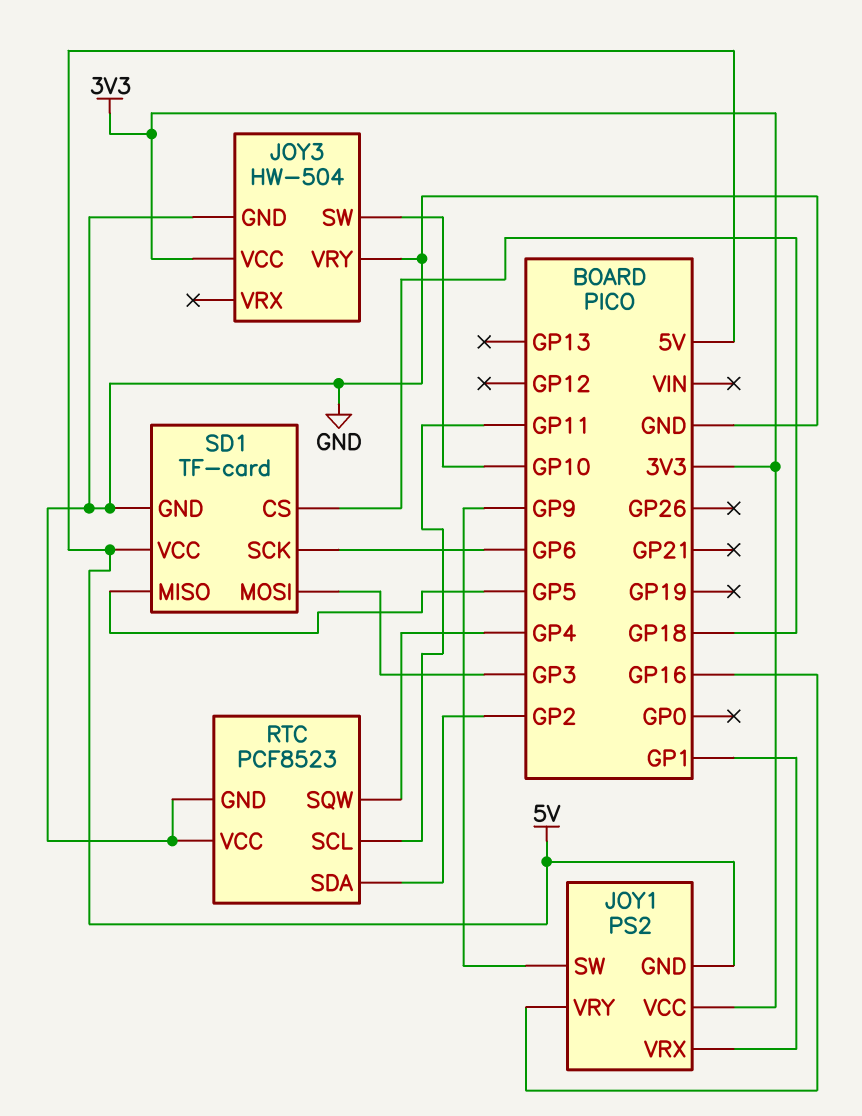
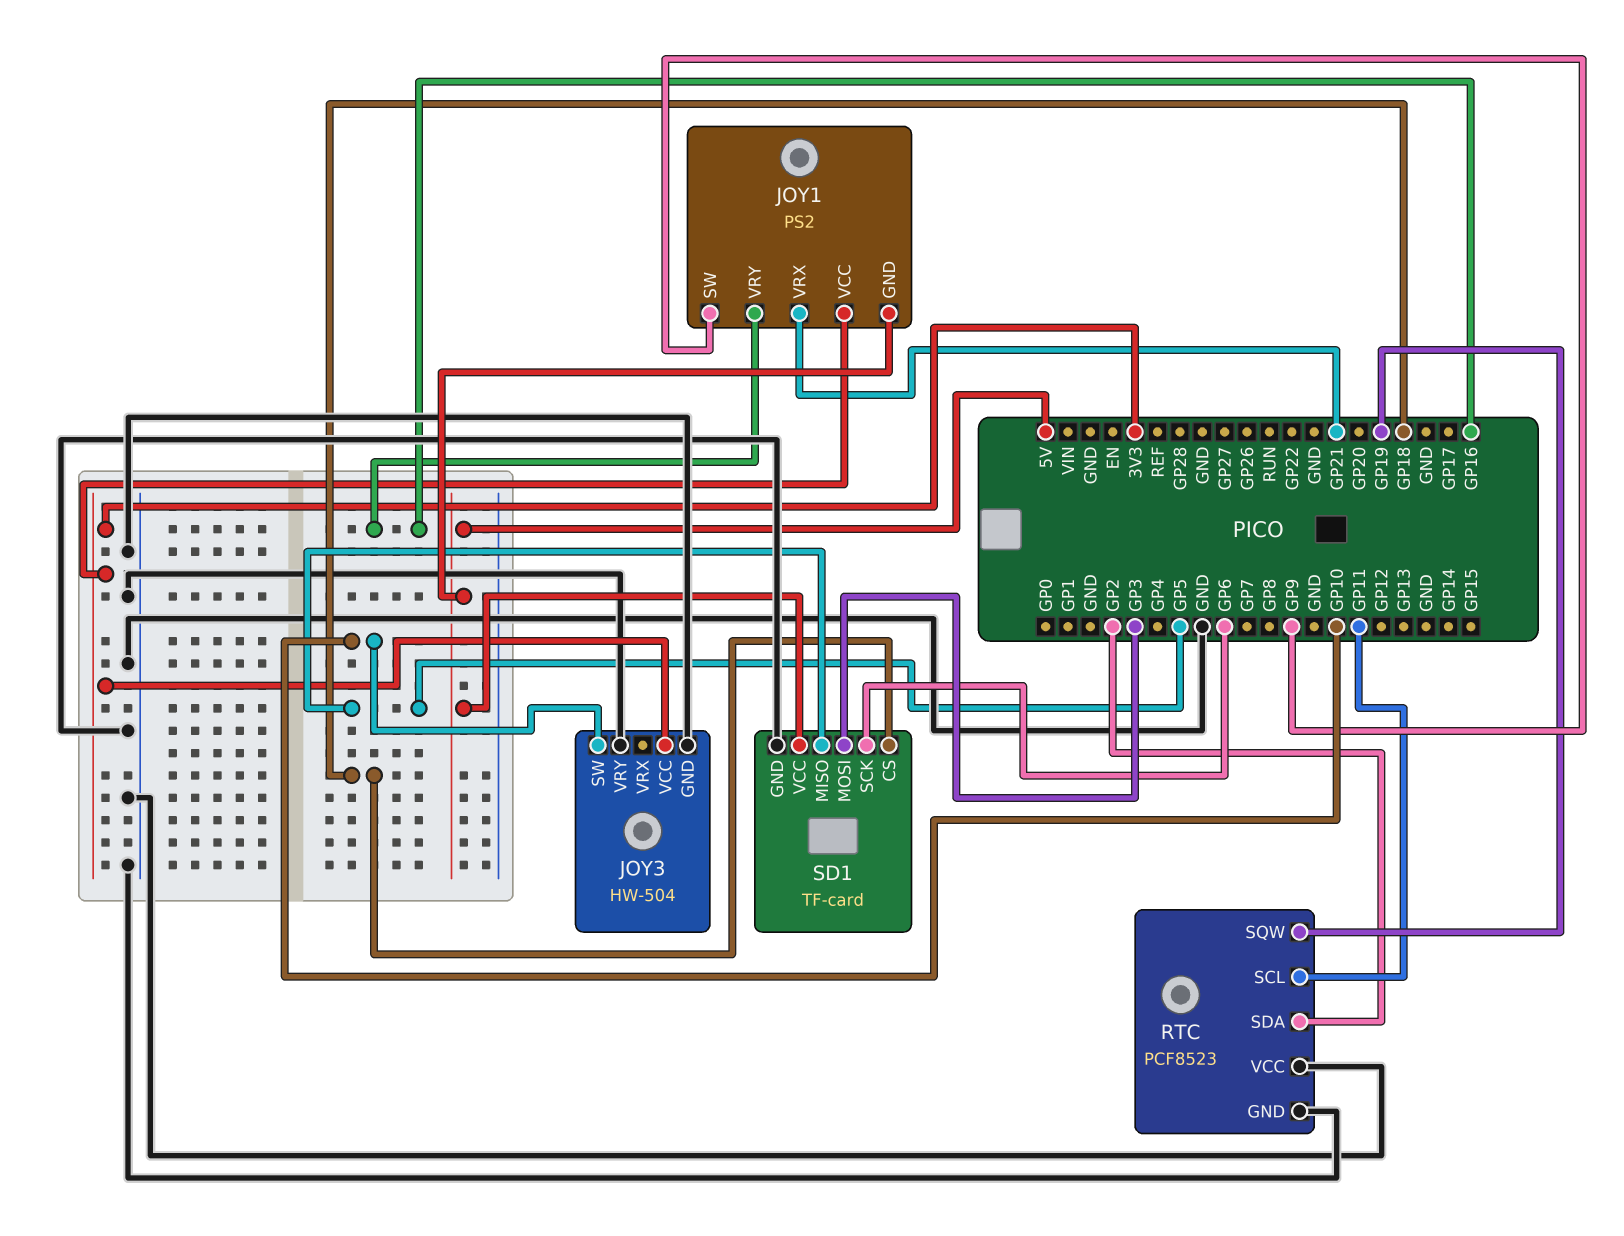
JOY1 pin VRX: GP1 -> GP21
RTC pin SQW: GP4 -> GP19

